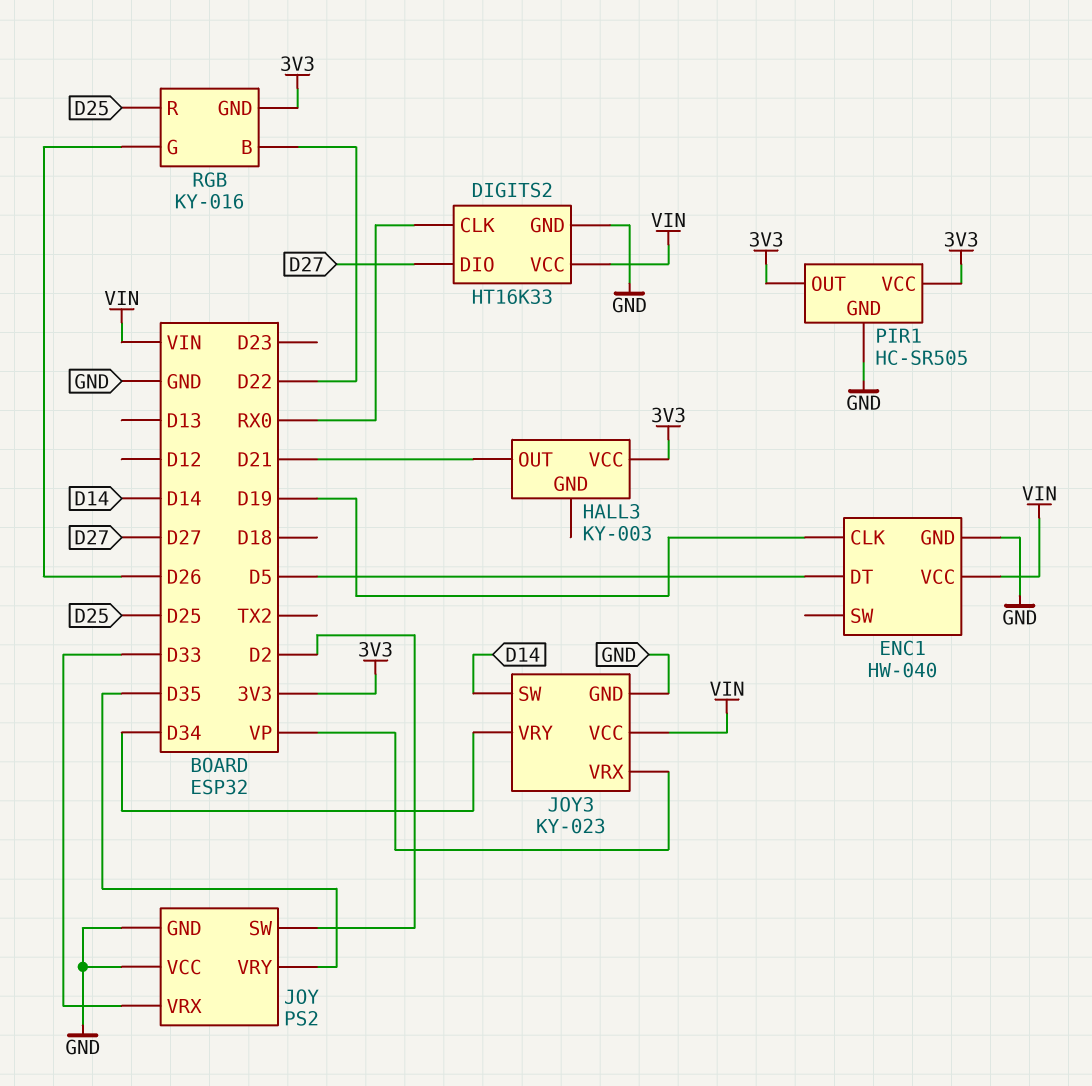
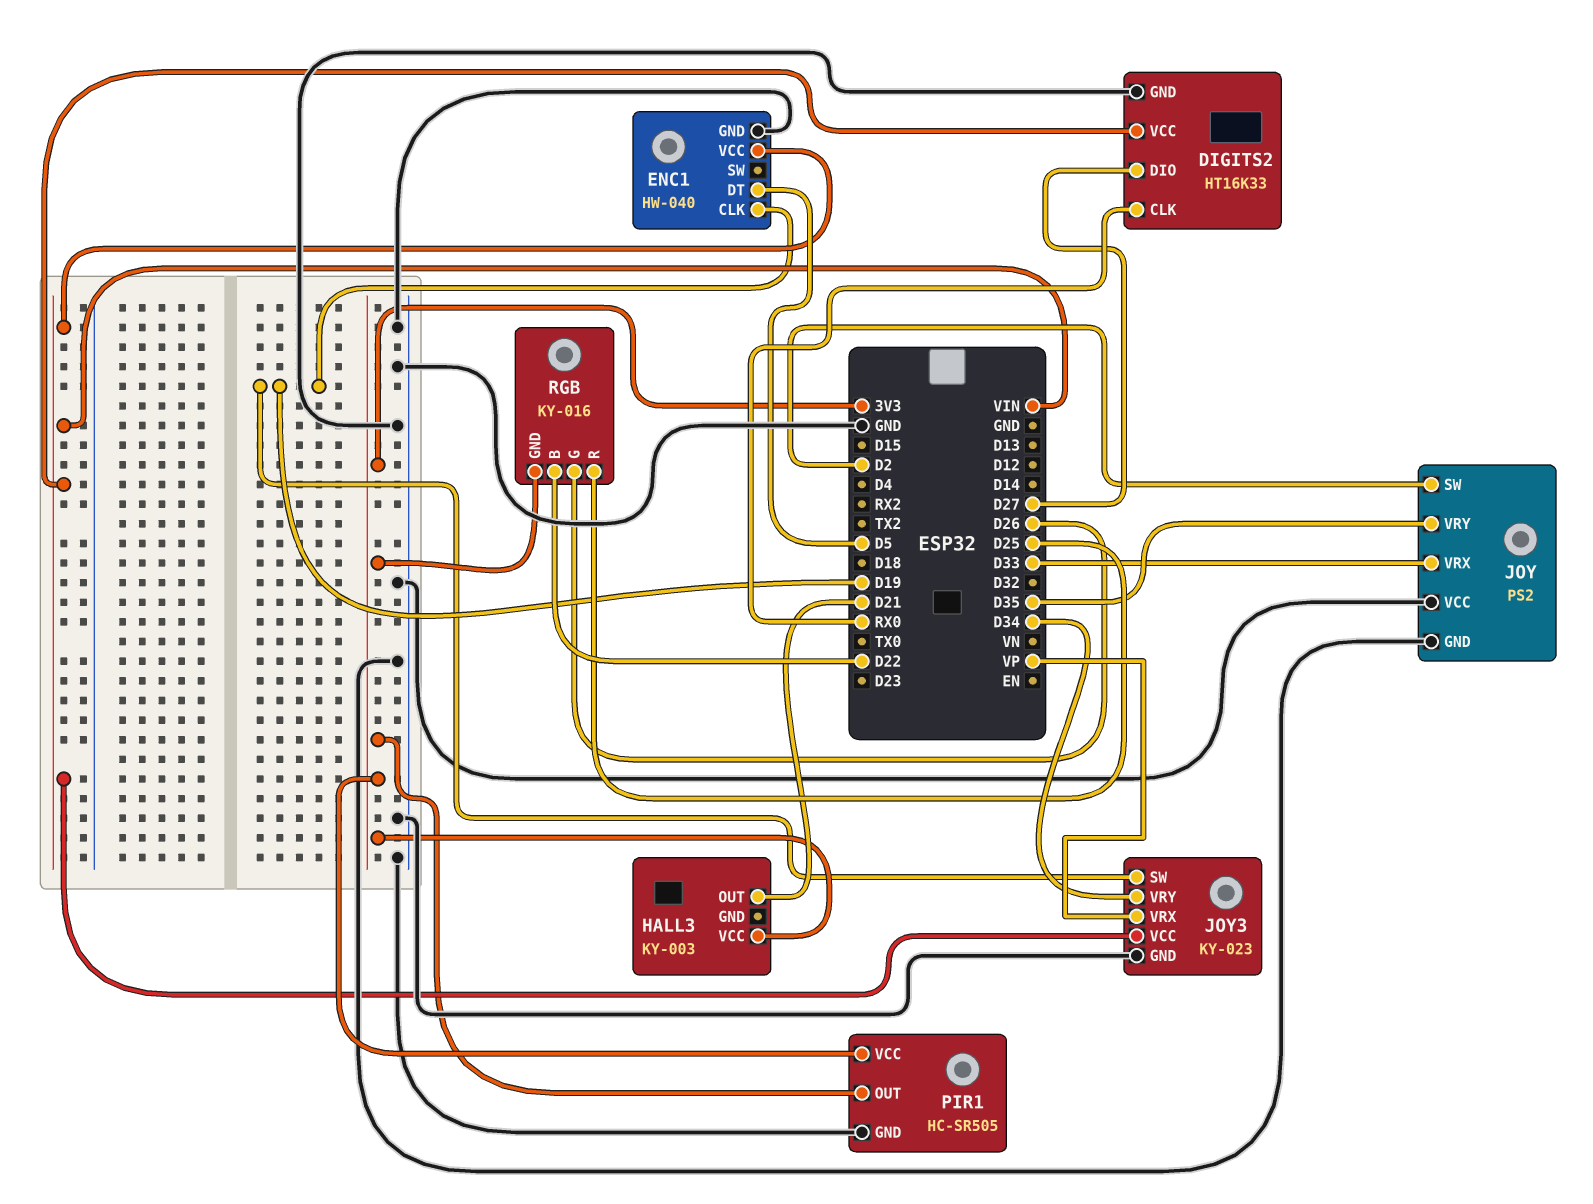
JOY3 pin SW: D14 -> D19

